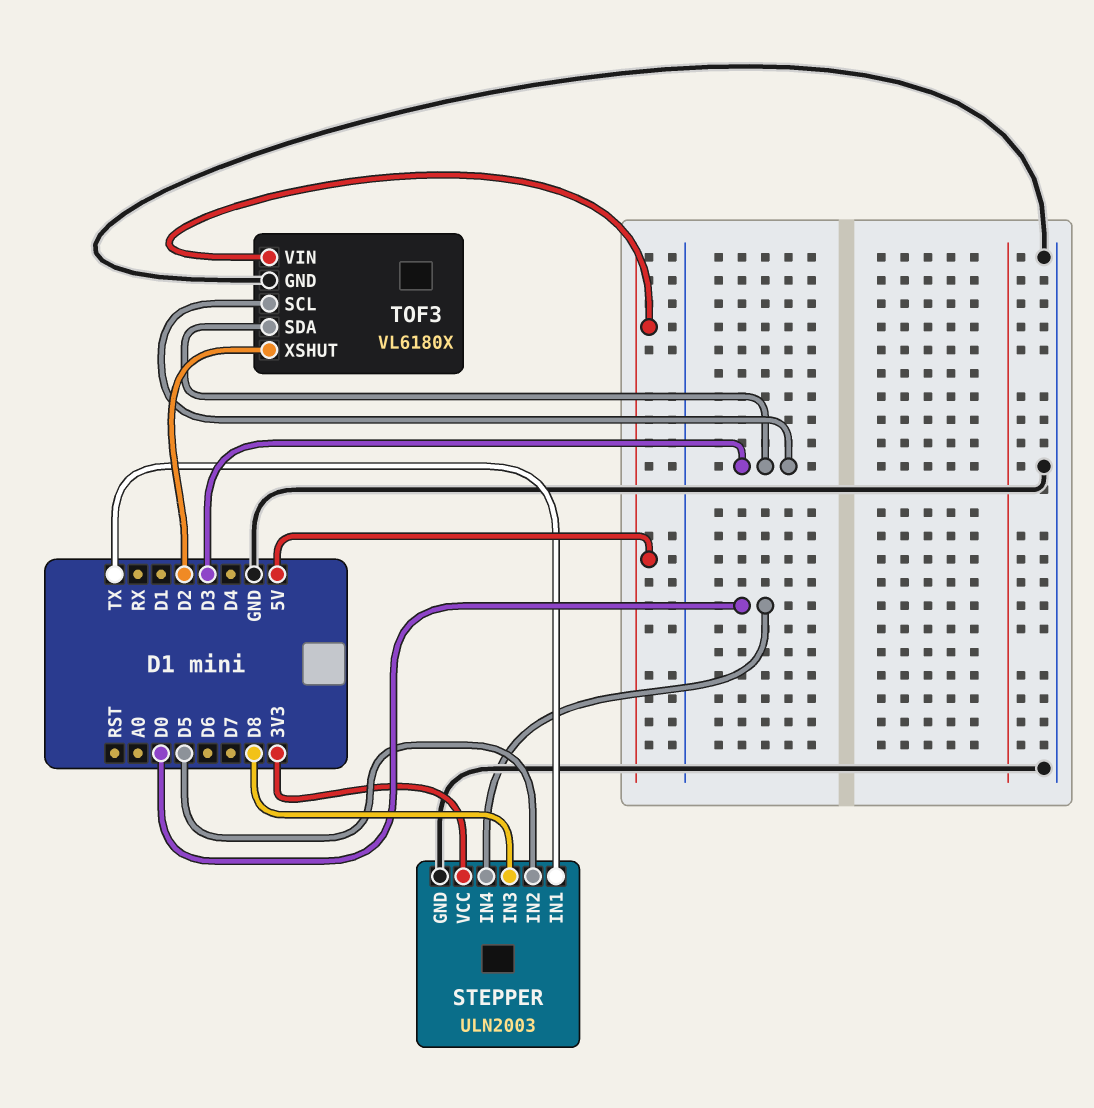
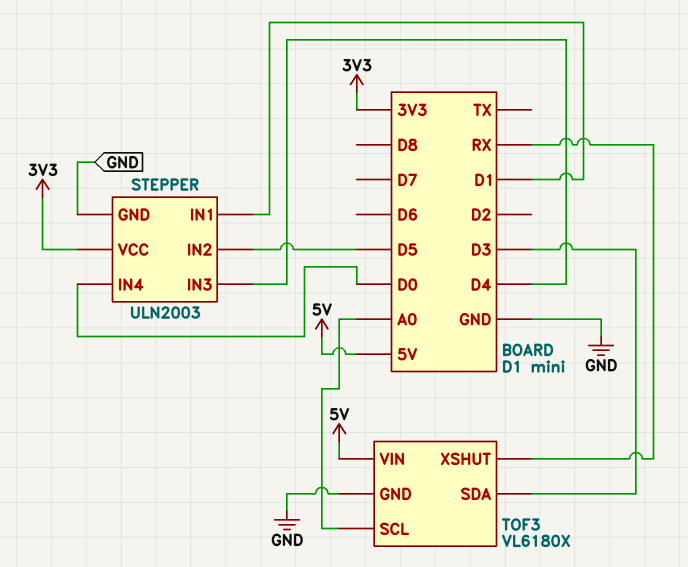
STEPPER pin IN1: TX -> D1
STEPPER pin IN3: D8 -> D4
TOF3 pin SCL: D3 -> A0
TOF3 pin XSHUT: D2 -> RX

